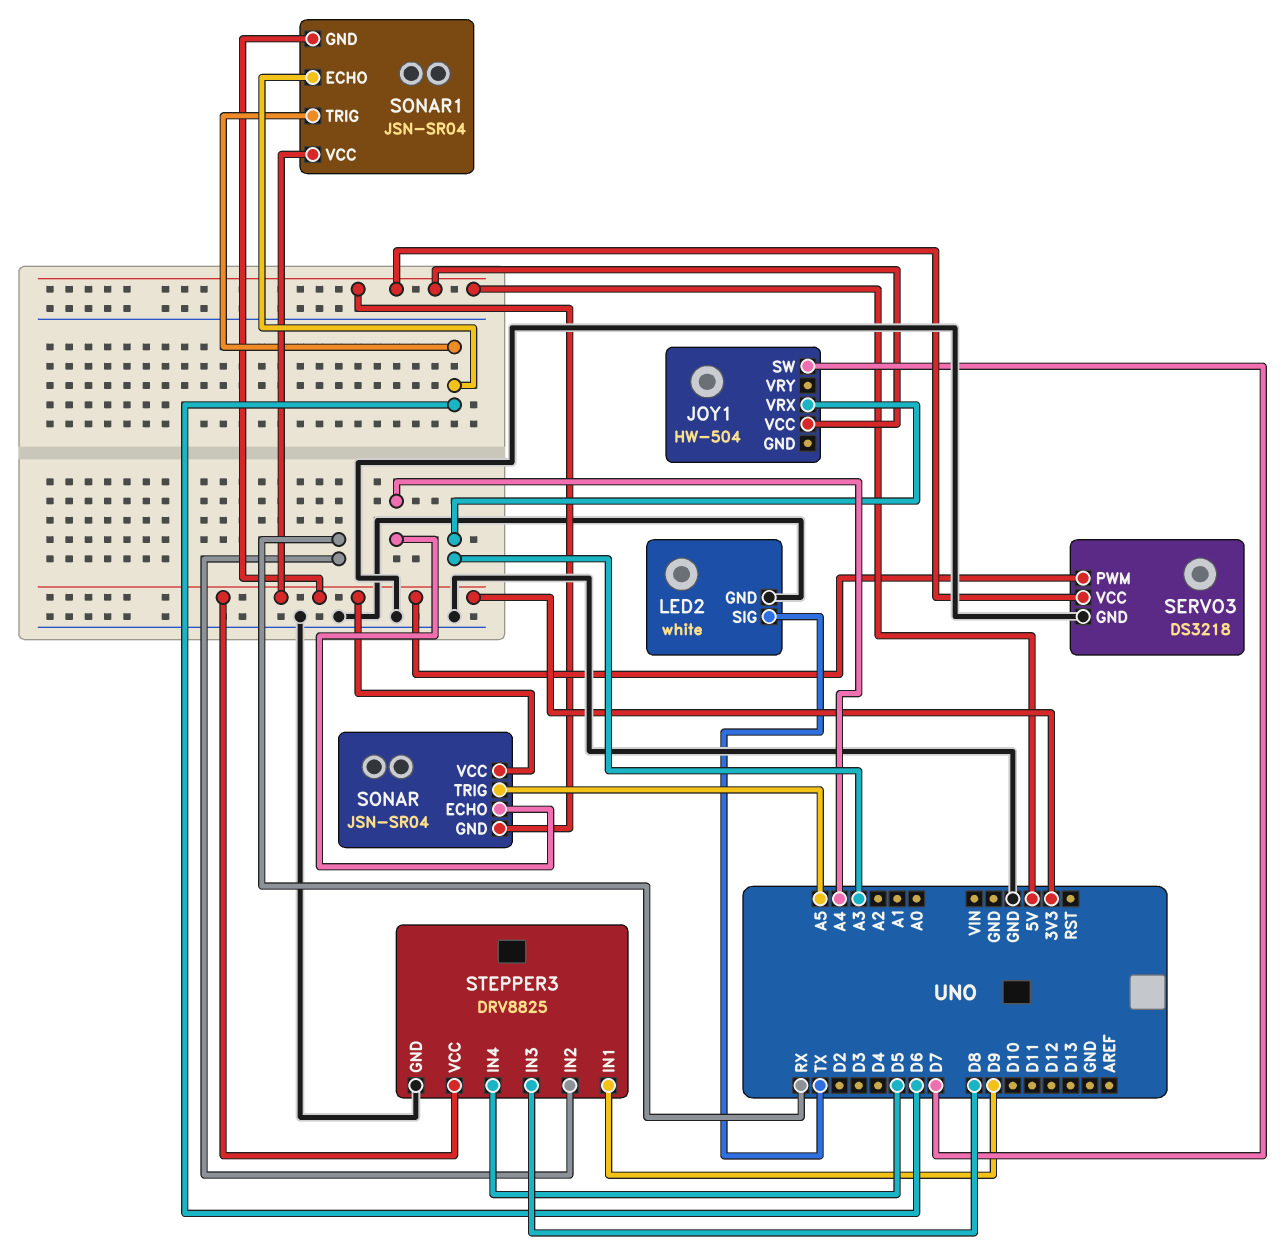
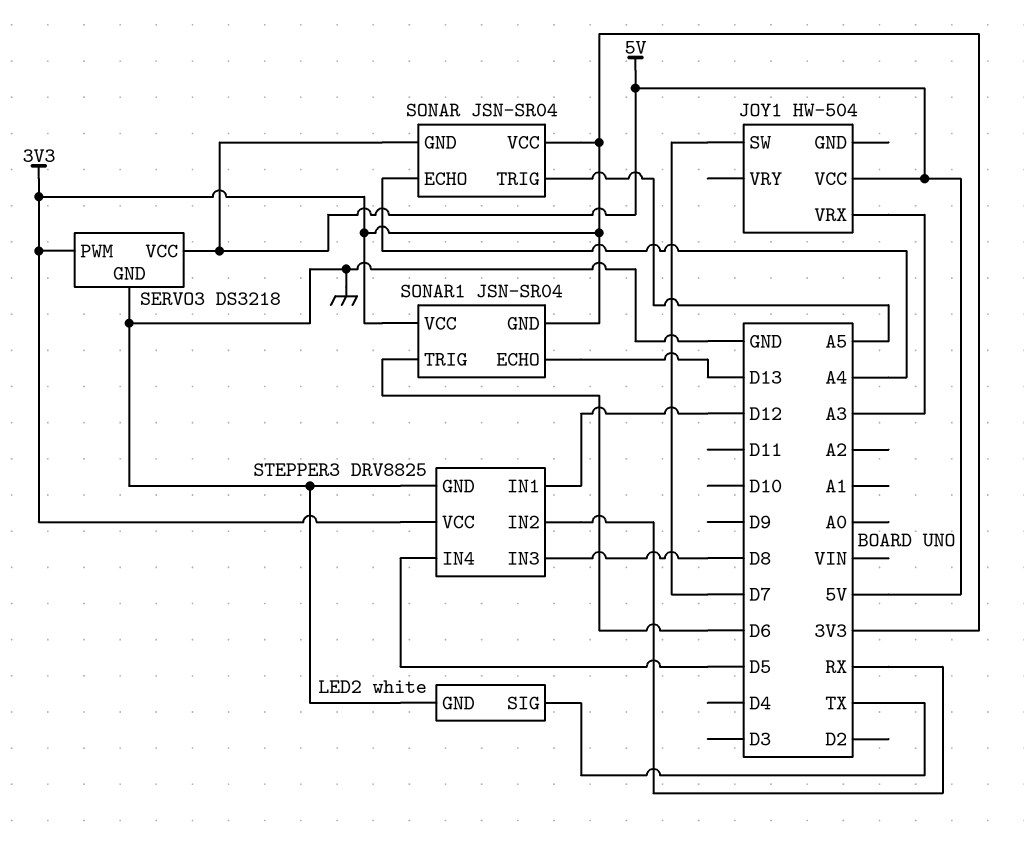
SONAR1 pin ECHO: D6 -> D13
STEPPER3 pin IN1: D9 -> D12

